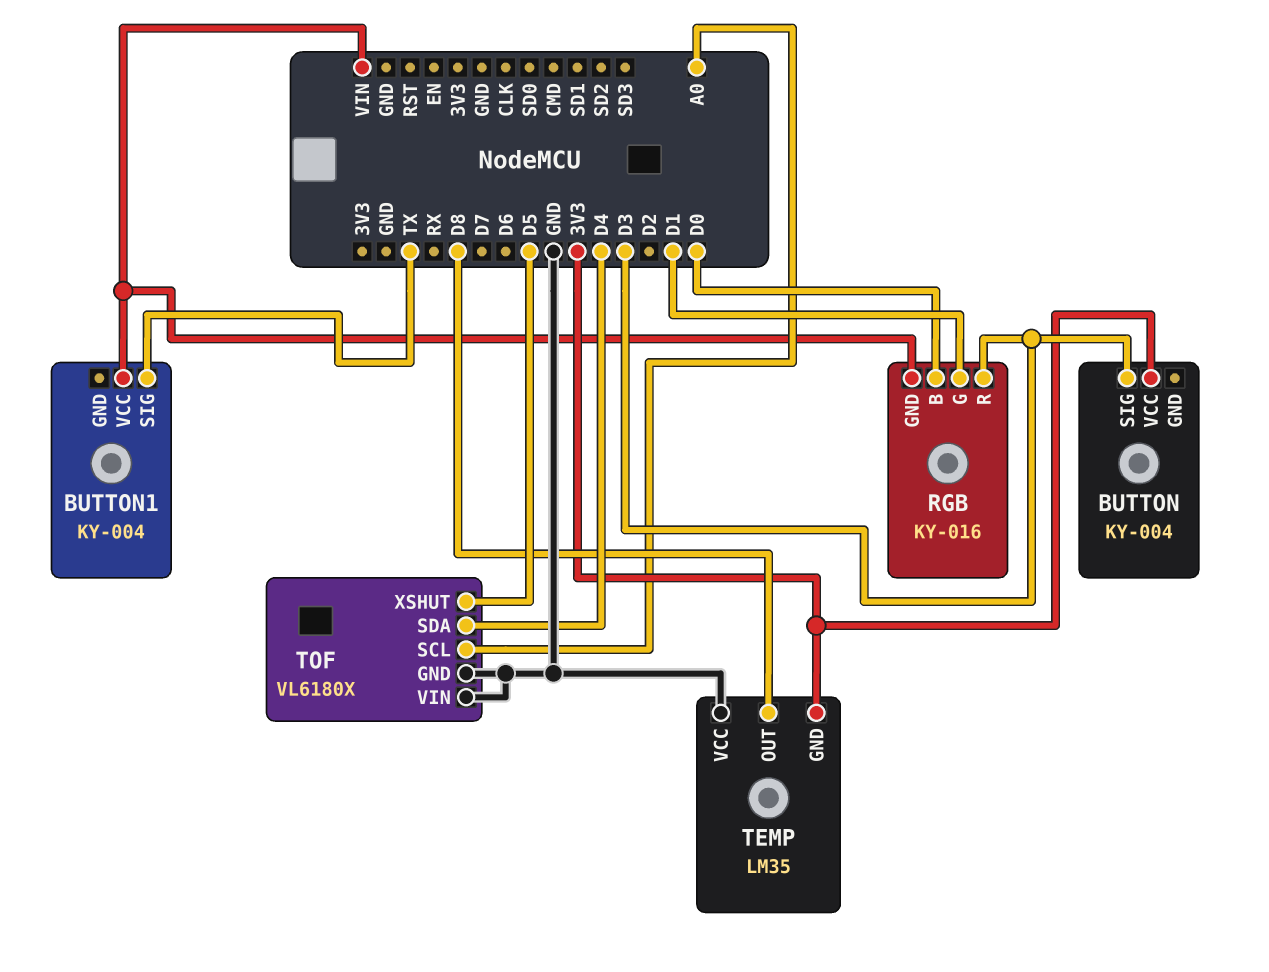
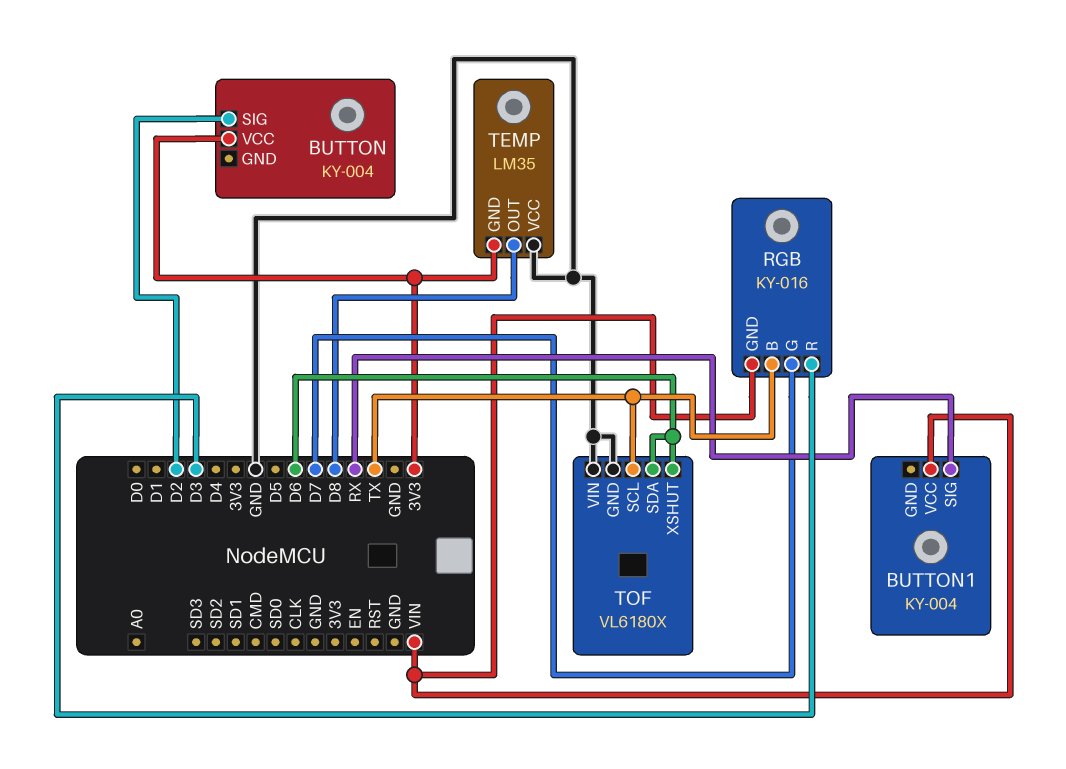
BUTTON pin SIG: D3 -> D2
BUTTON1 pin SIG: TX -> RX
RGB pin B: D0 -> TX
RGB pin G: D1 -> D7
TOF pin SCL: A0 -> TX
TOF pin SDA: D4 -> D6
TOF pin XSHUT: D5 -> D6

